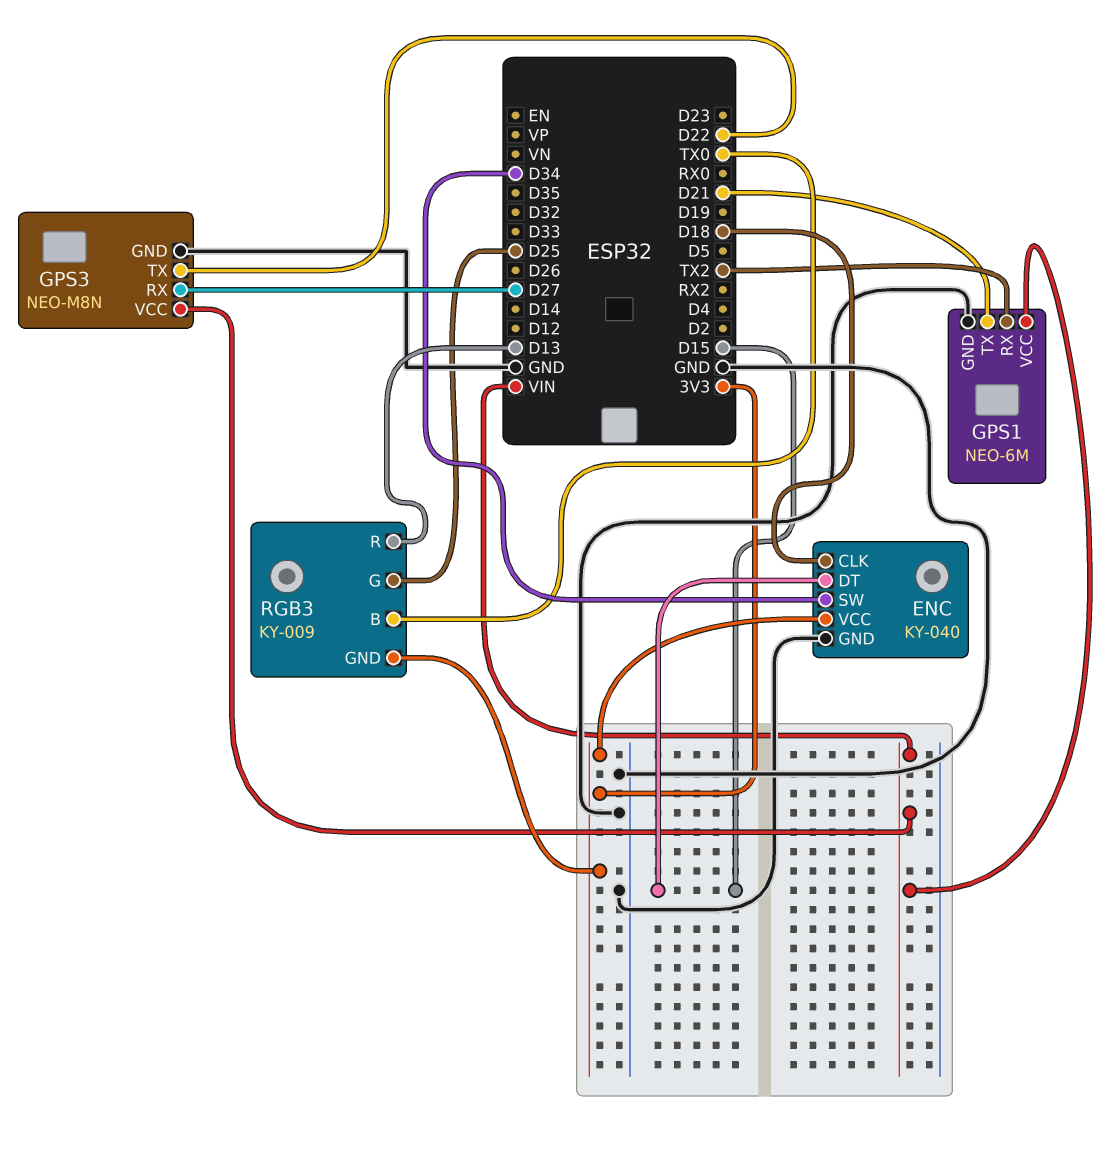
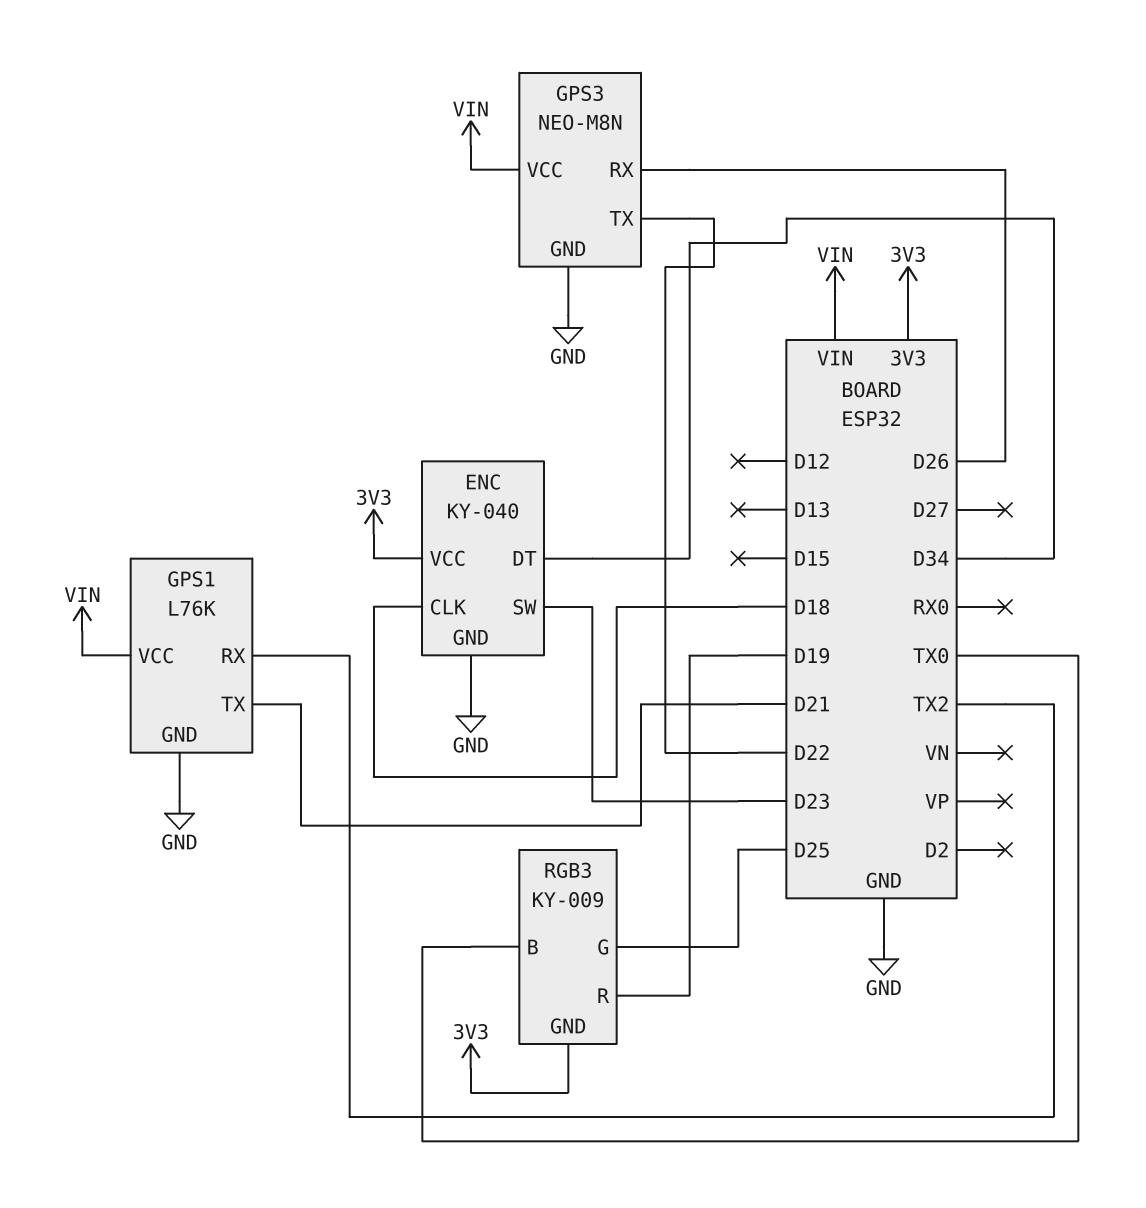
ENC pin DT: D15 -> D34
ENC pin SW: D34 -> D23
GPS1: NEO-6M -> L76K
GPS3 pin RX: D27 -> D26
RGB3 pin R: D13 -> D19

